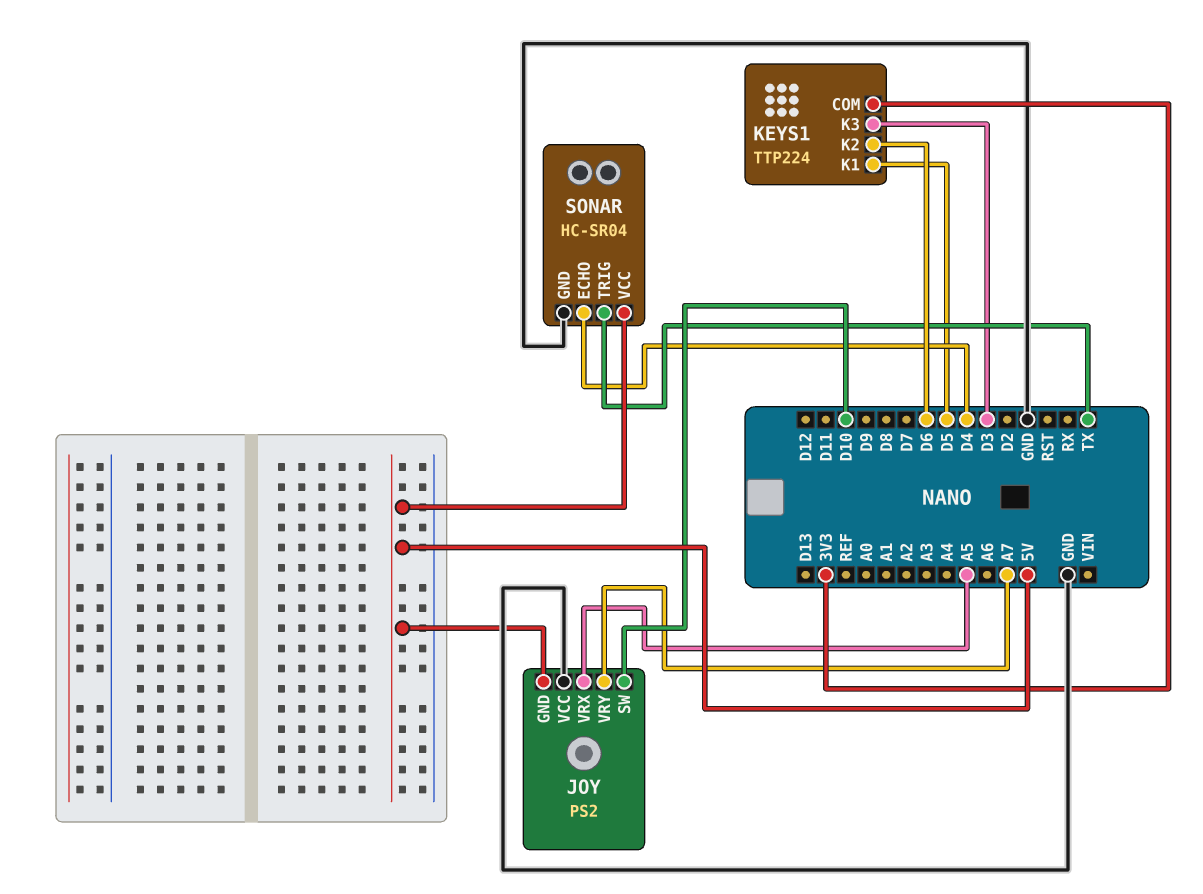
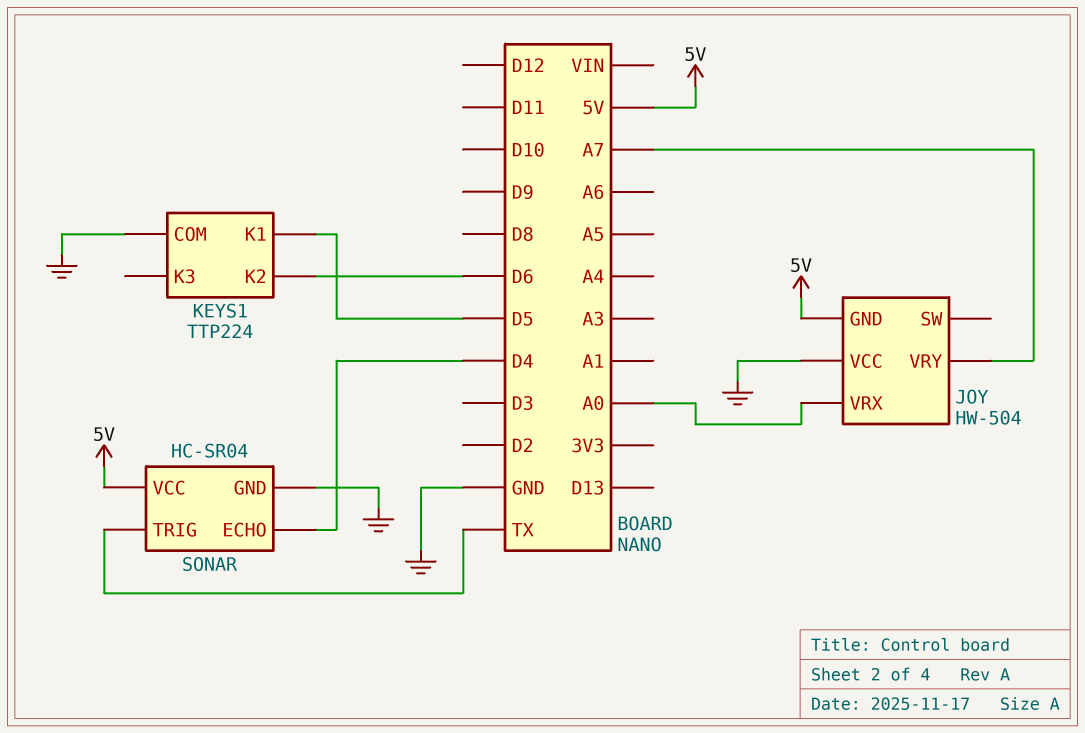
JOY: PS2 -> HW-504
JOY pin SW: D10 -> none
JOY pin VRX: A5 -> A0
KEYS1 pin COM: 3V3 -> GND
KEYS1 pin K3: D3 -> none

